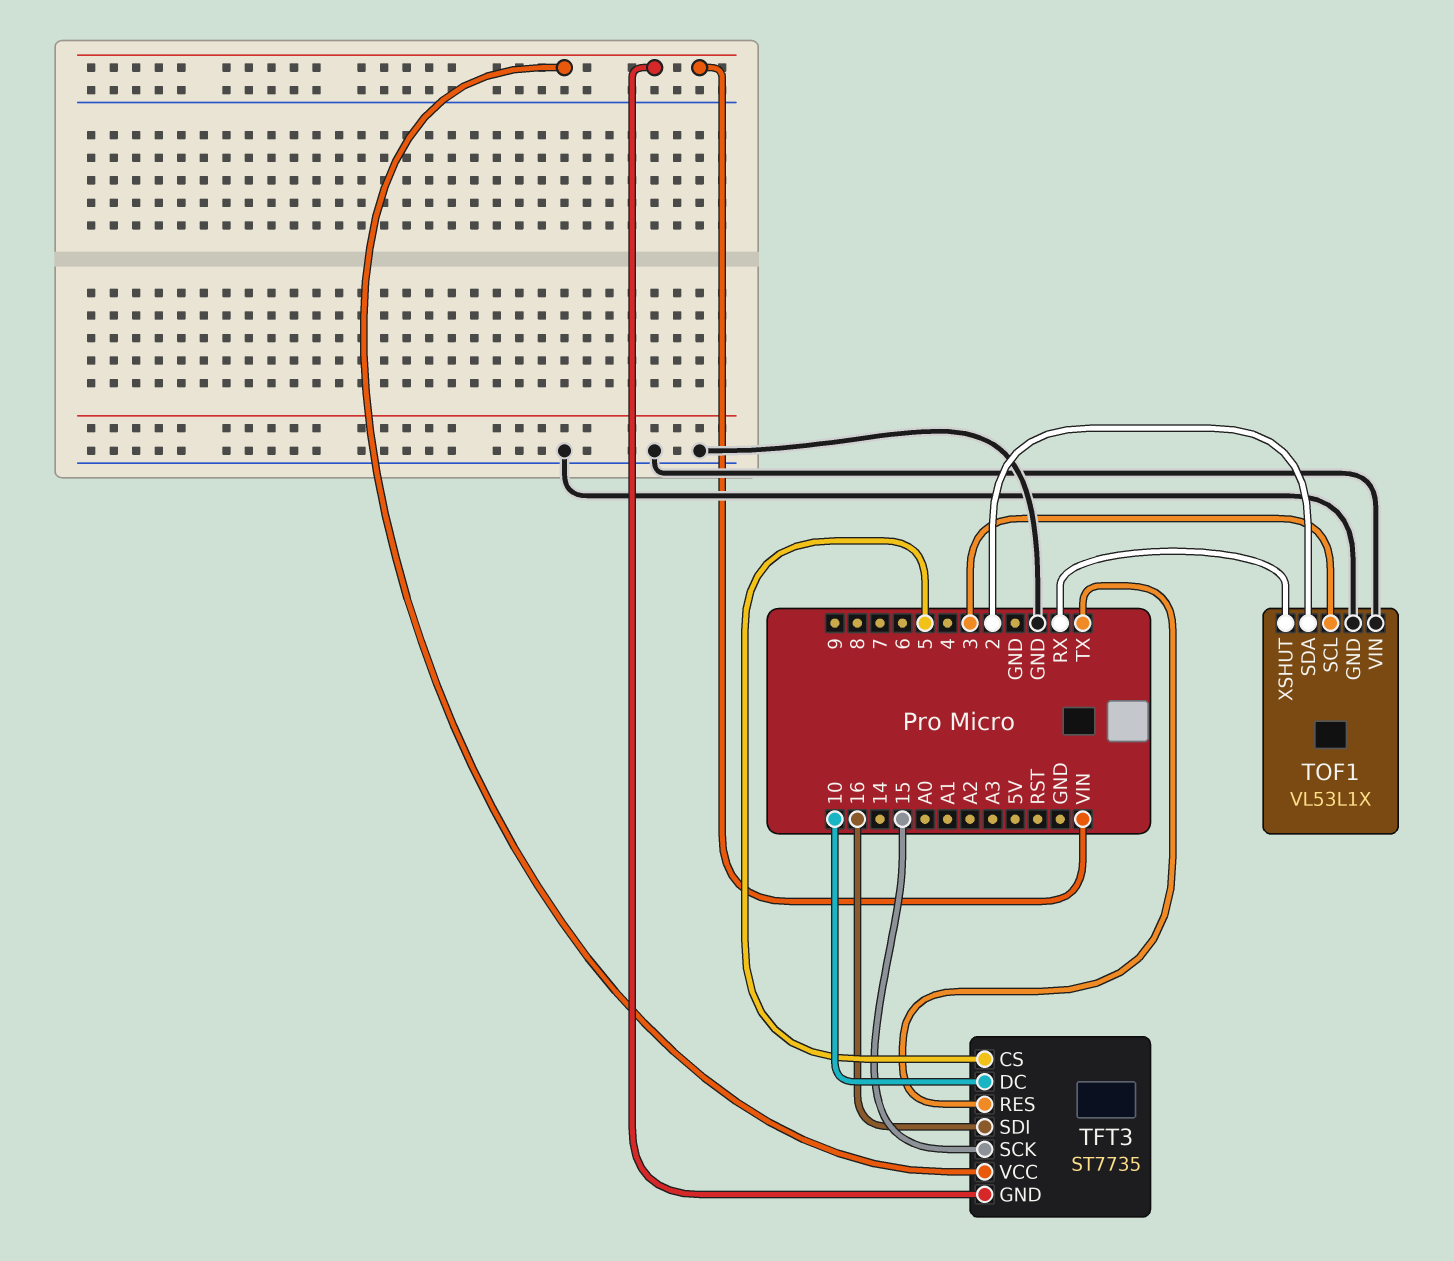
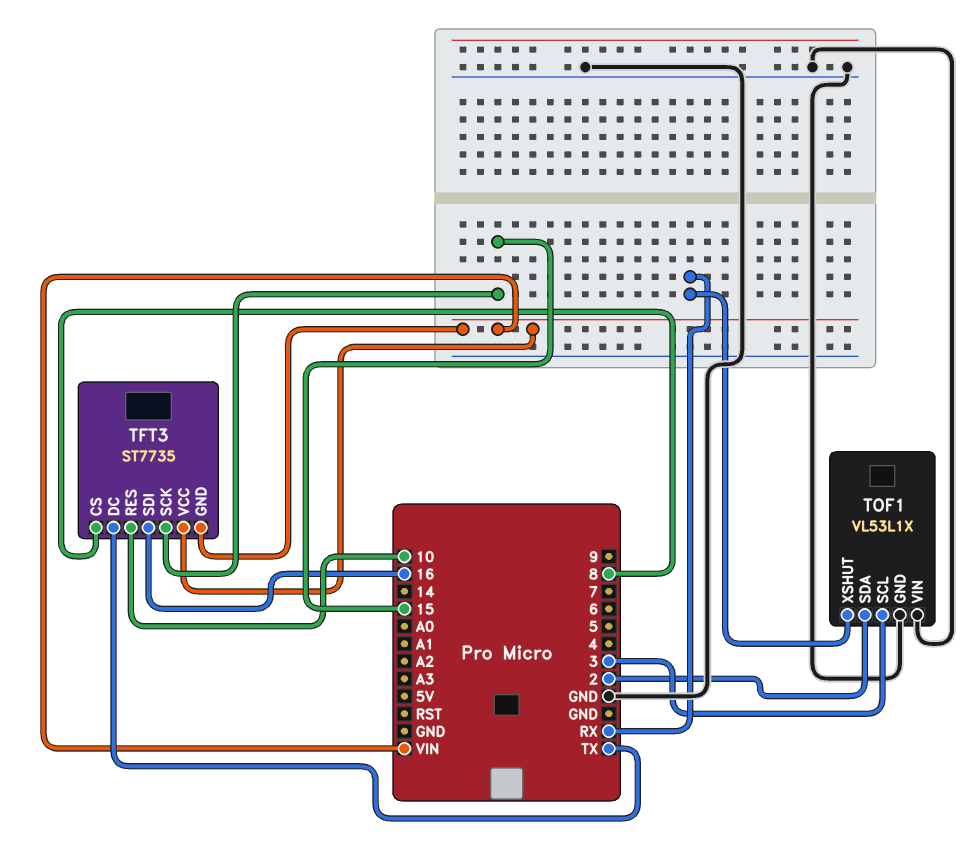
TFT3 pin CS: 5 -> 8
TFT3 pin DC: 10 -> TX
TFT3 pin RES: TX -> 10

